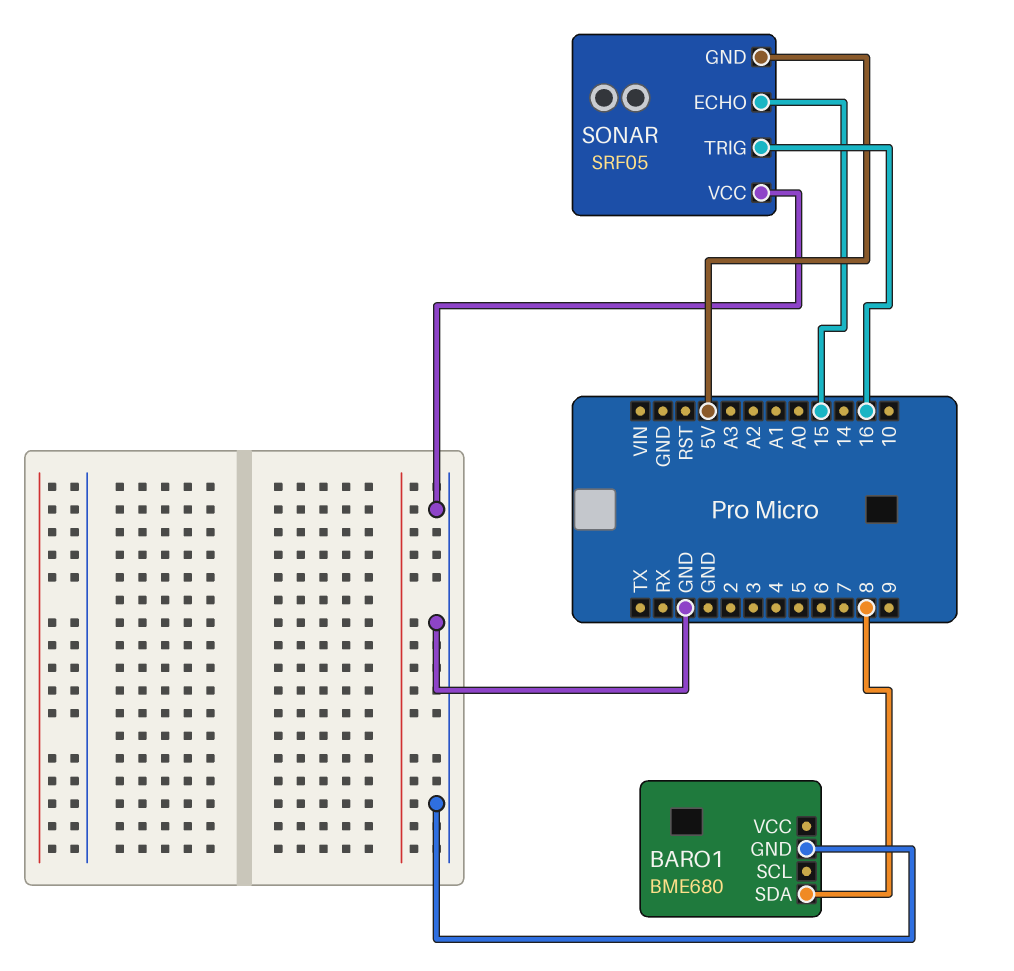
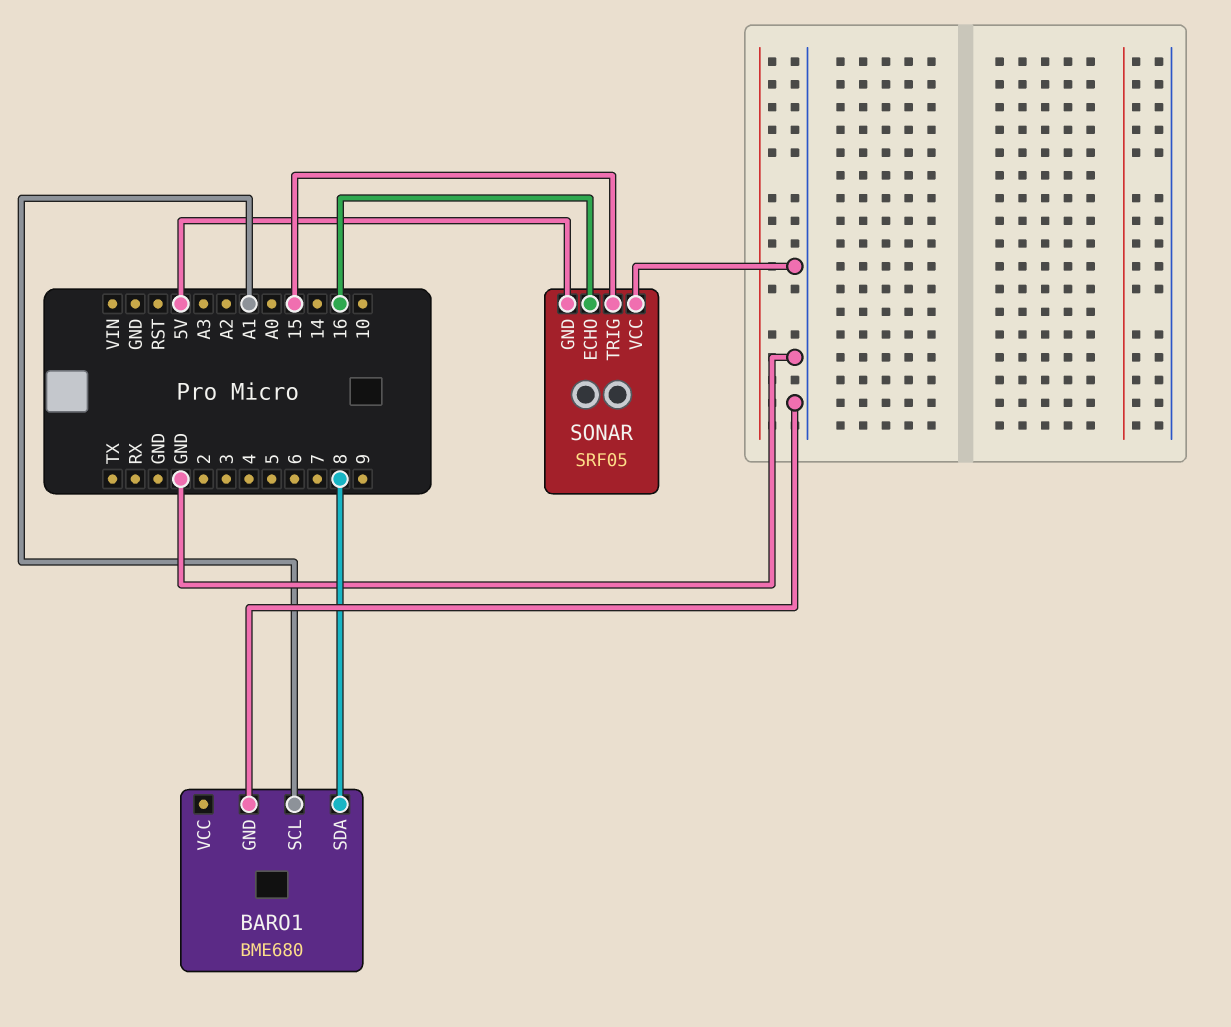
BARO1 pin SCL: none -> A1
SONAR pin ECHO: 15 -> 16
SONAR pin TRIG: 16 -> 15

